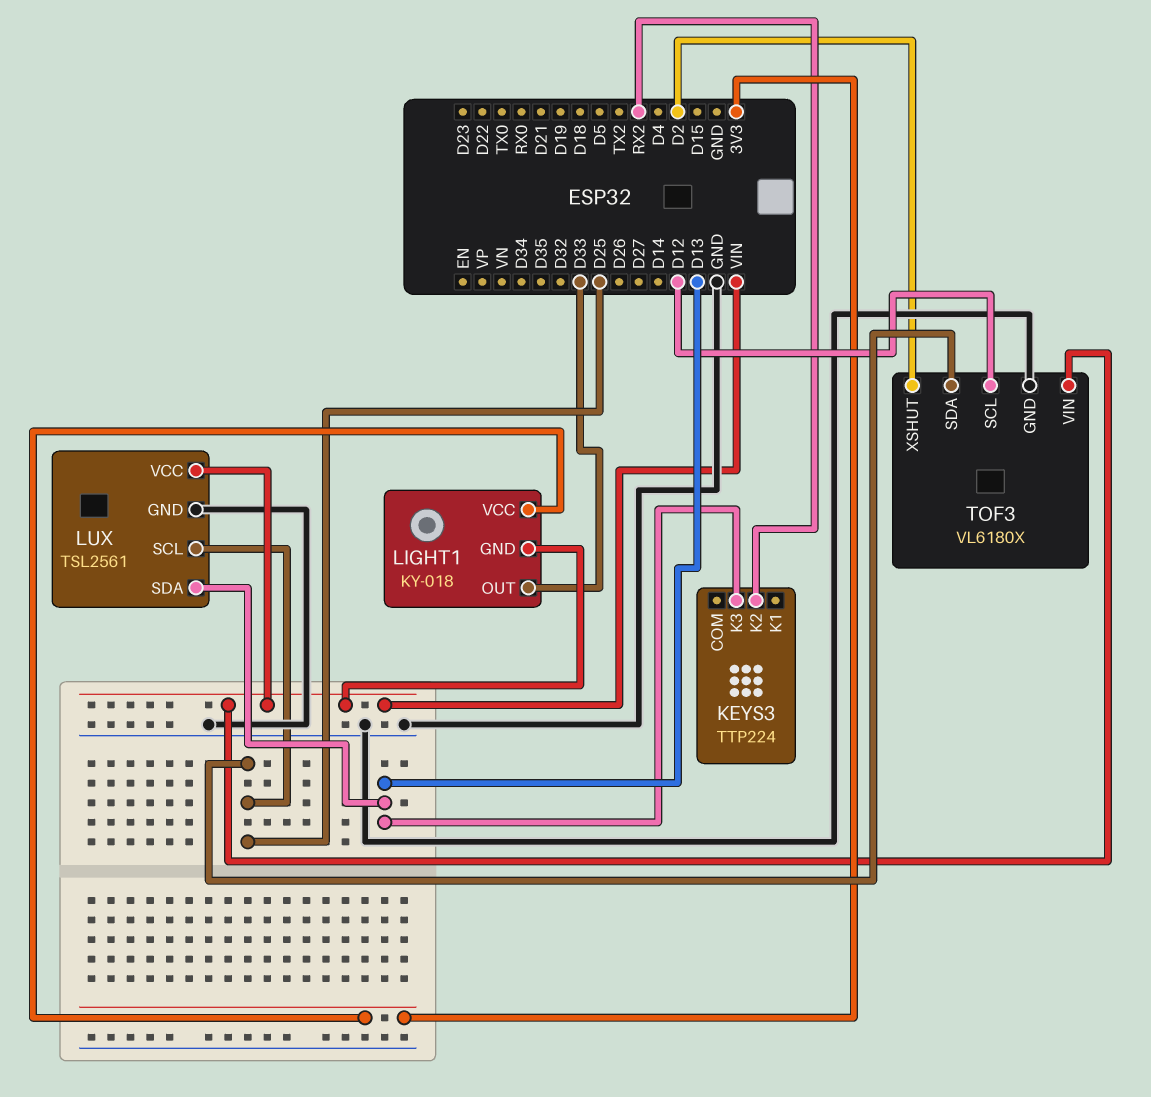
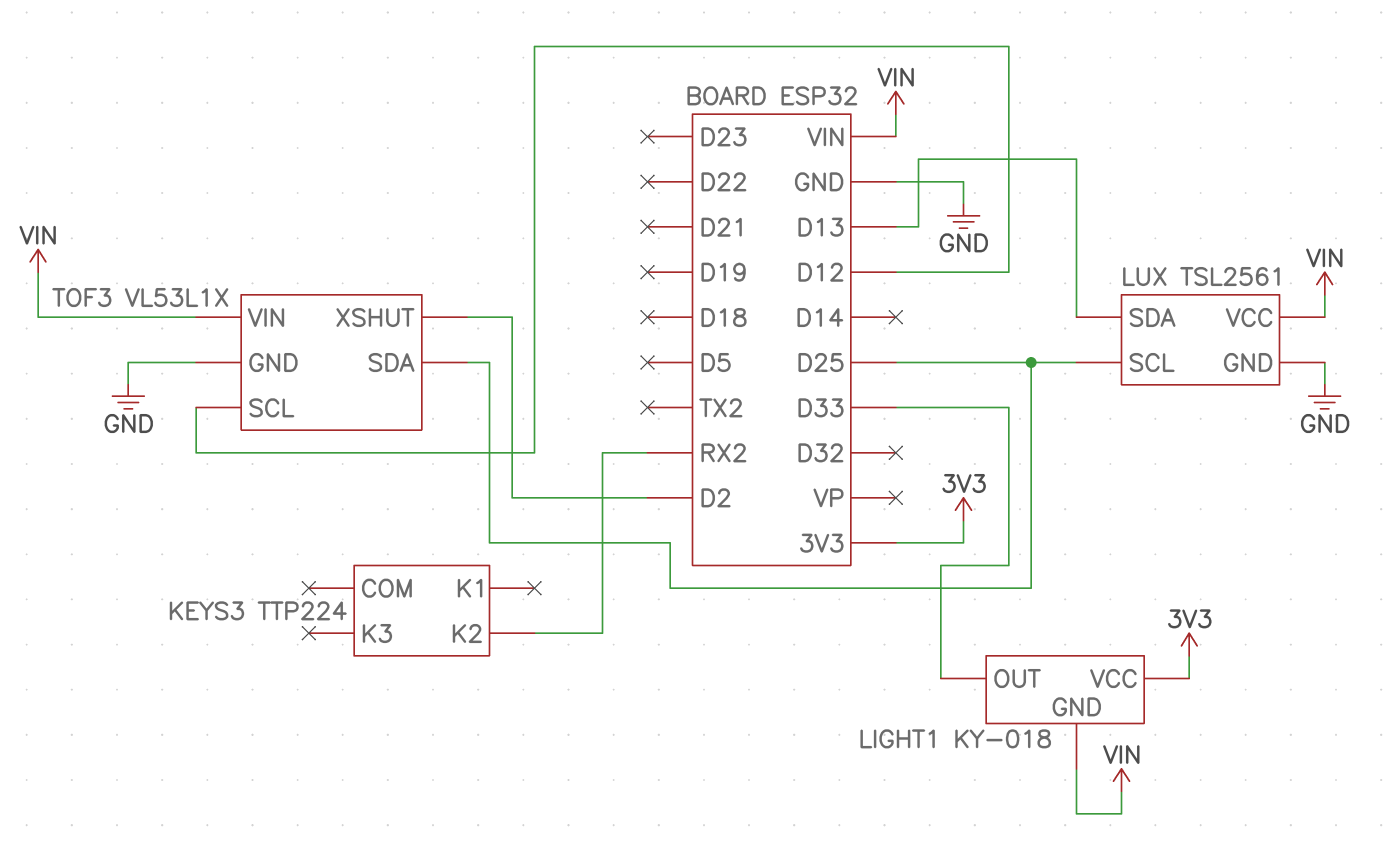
KEYS3 pin K3: D13 -> none
TOF3: VL6180X -> VL53L1X

